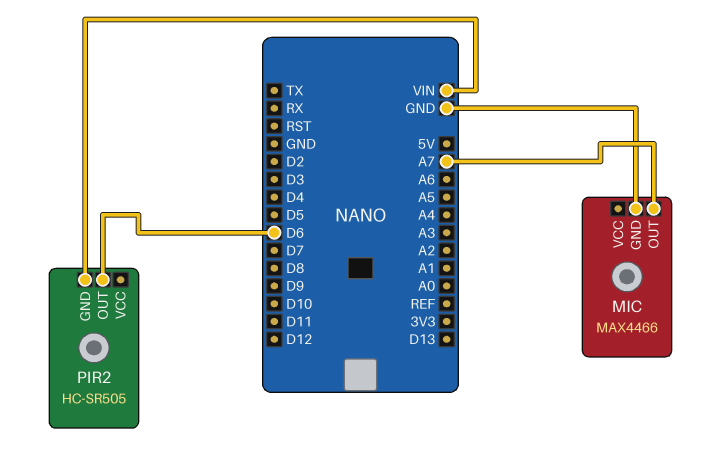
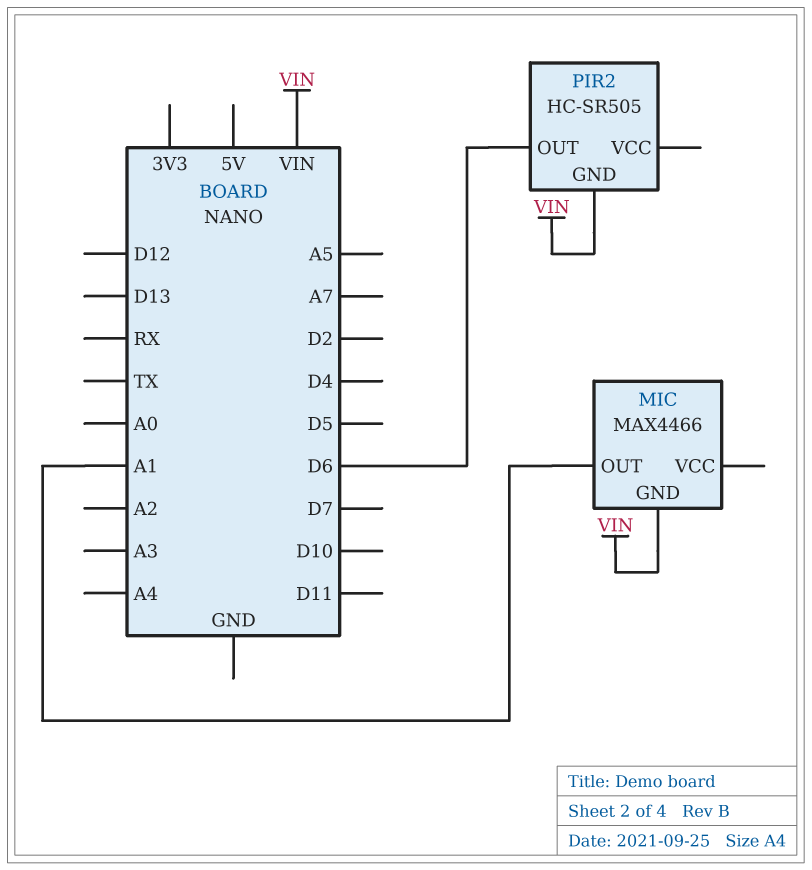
MIC pin GND: GND -> VIN
MIC pin OUT: A7 -> A1

